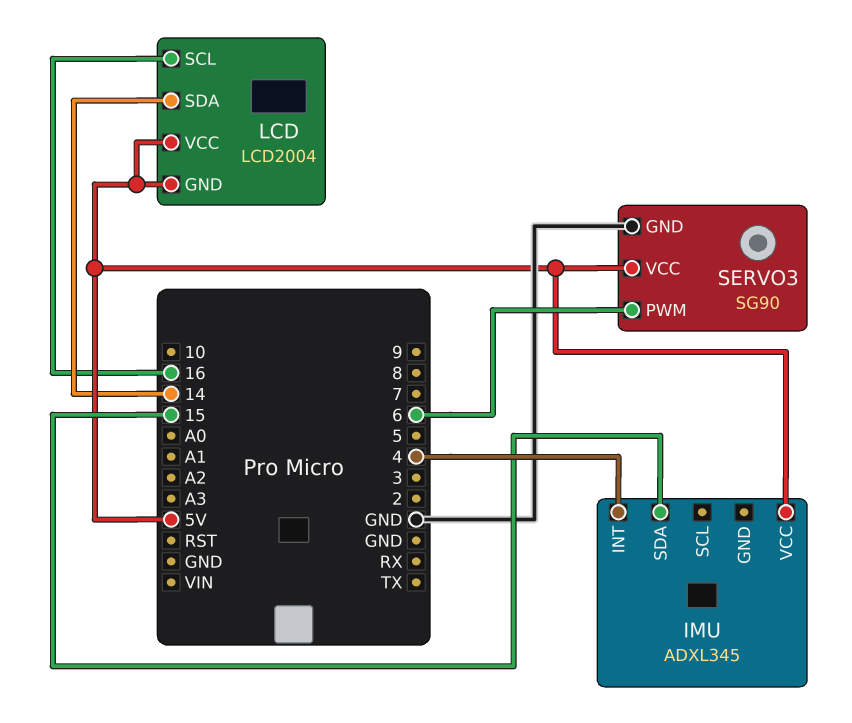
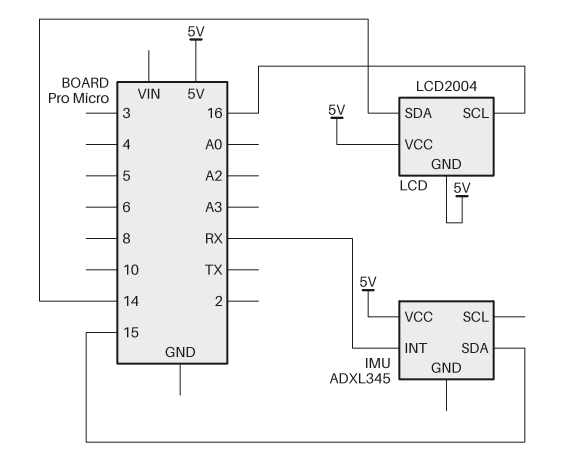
IMU pin INT: 4 -> RX
SERVO3: SG90 -> none
SERVO3 pin GND: GND -> none
SERVO3 pin PWM: 6 -> none
SERVO3 pin VCC: 5V -> none

